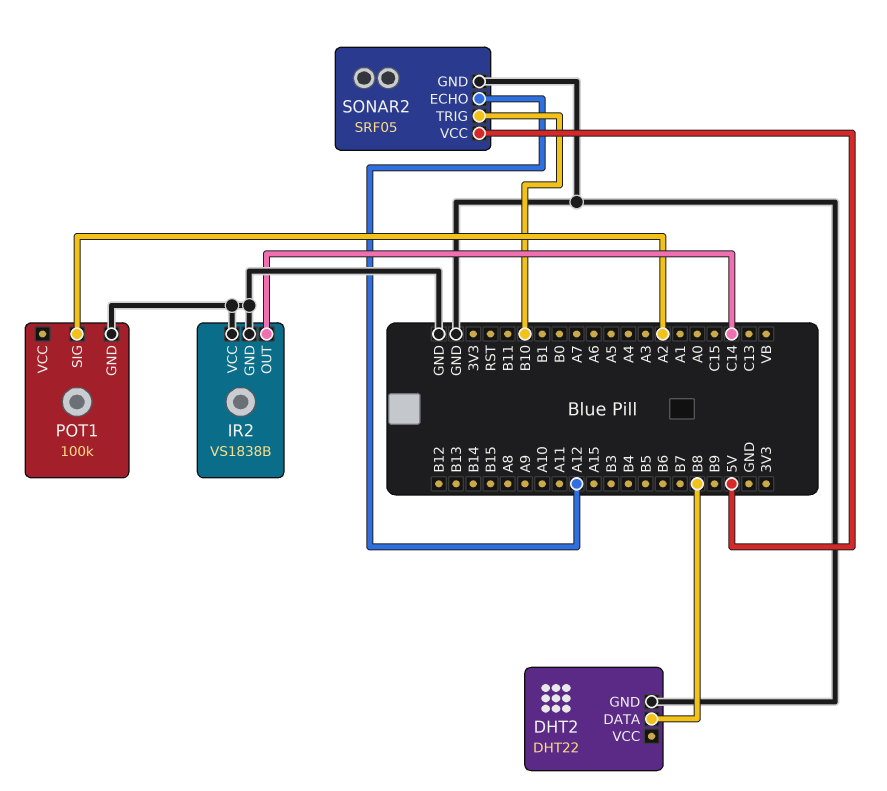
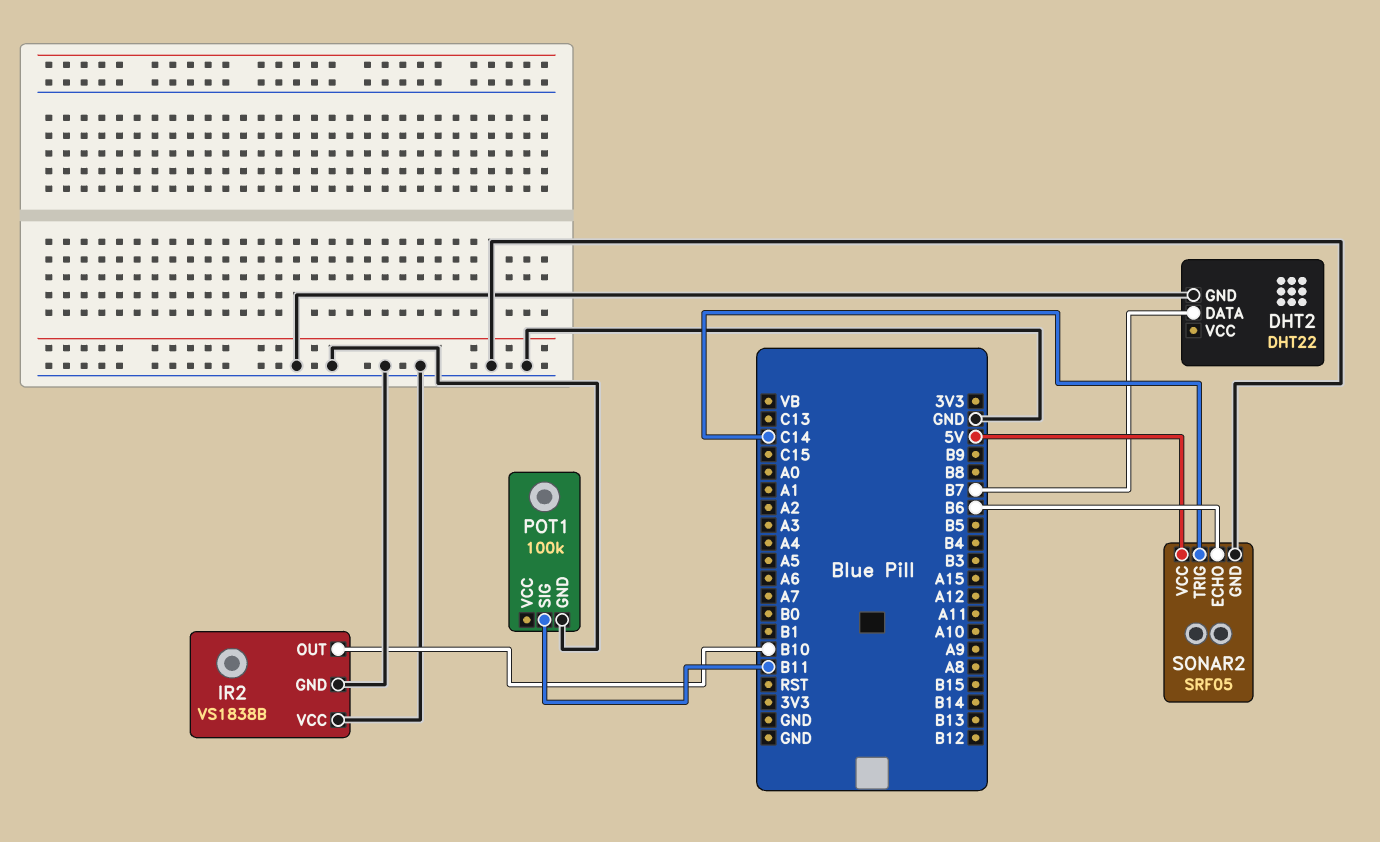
DHT2 pin DATA: B8 -> B7
IR2 pin OUT: C14 -> B10
POT1 pin SIG: A2 -> B11
SONAR2 pin ECHO: A12 -> B6
SONAR2 pin TRIG: B10 -> C14

